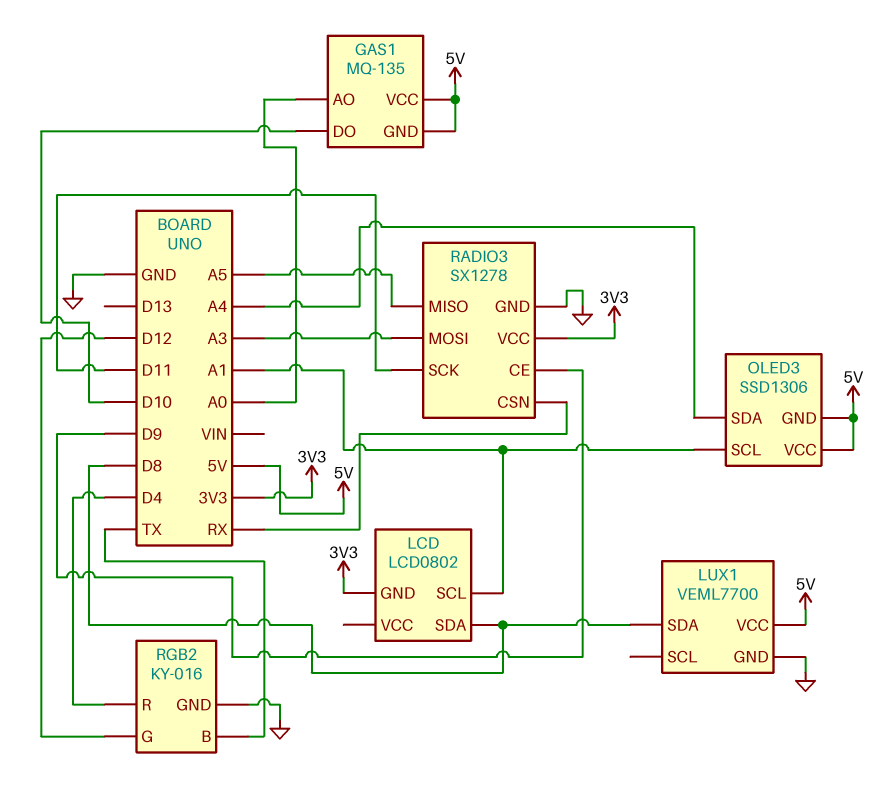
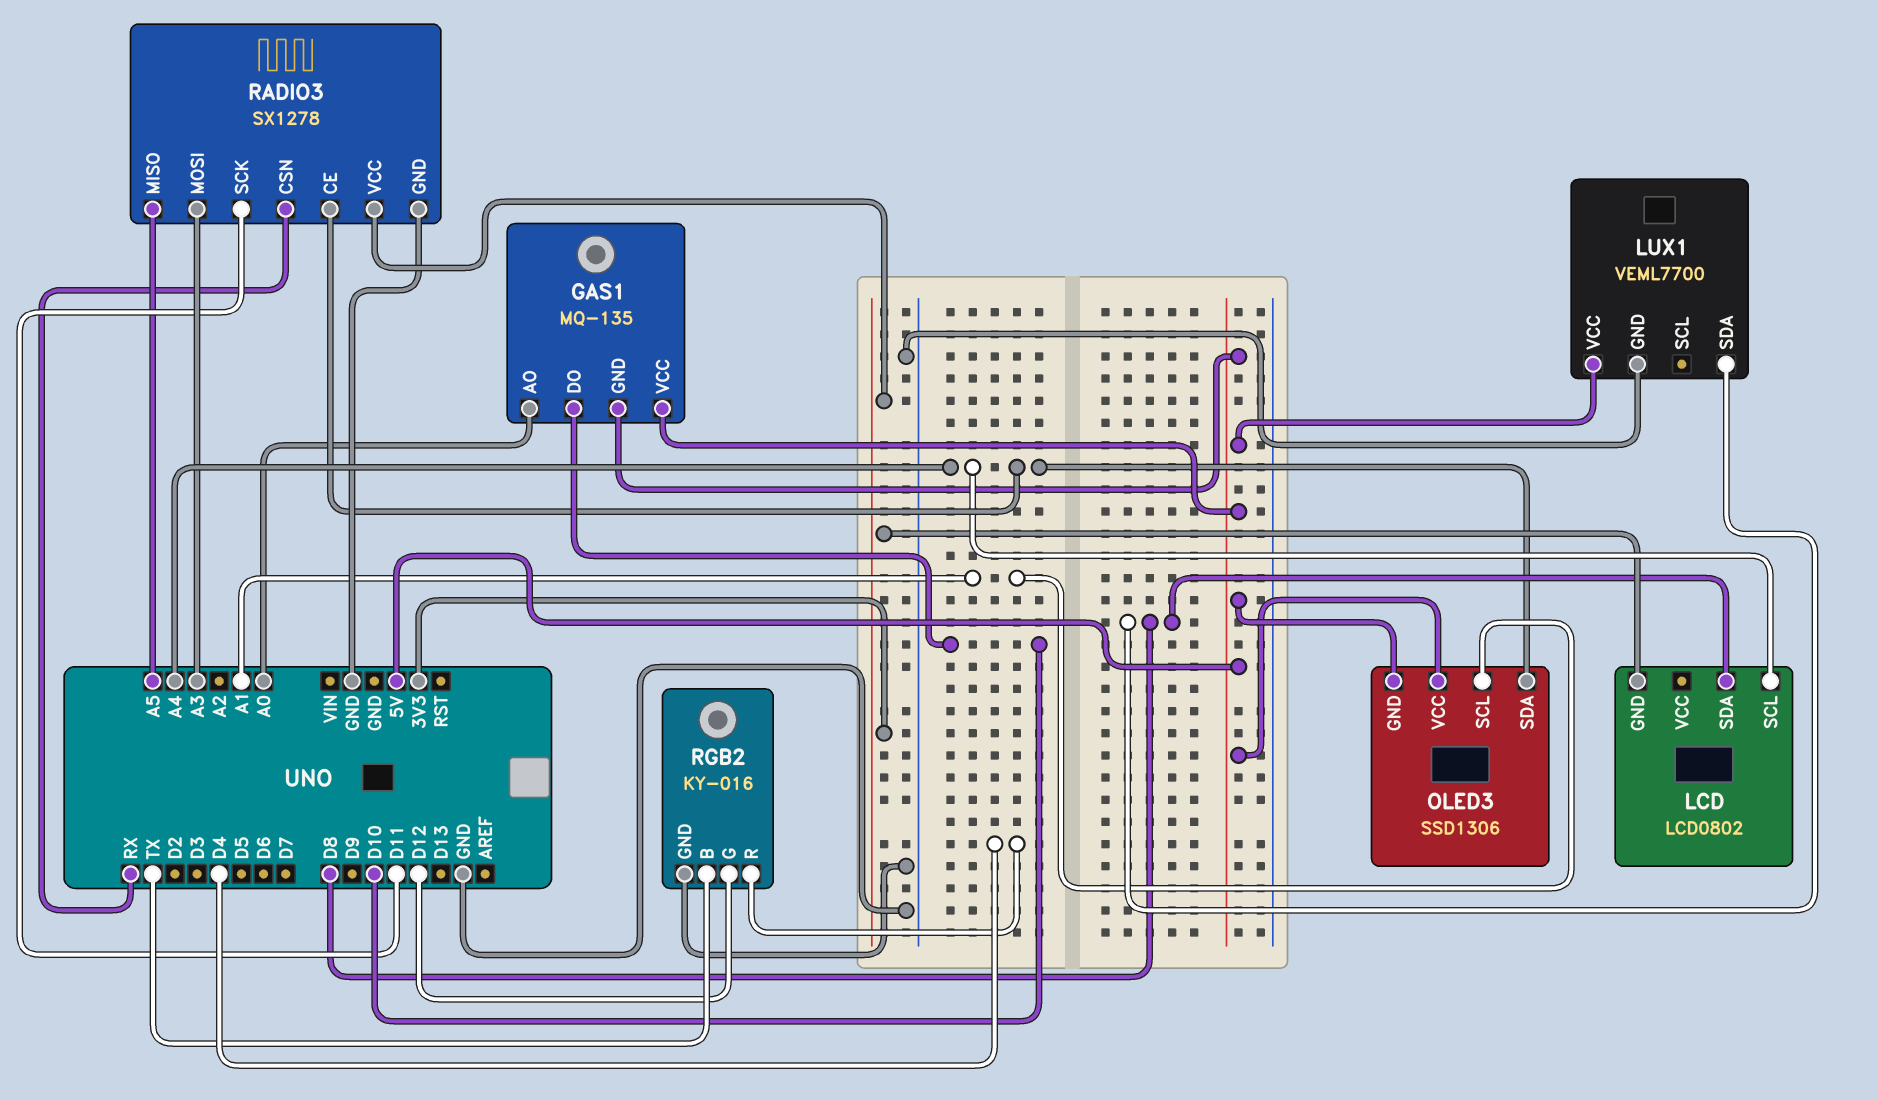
LCD pin SCL: A1 -> A4
RADIO3 pin CE: D9 -> A4

